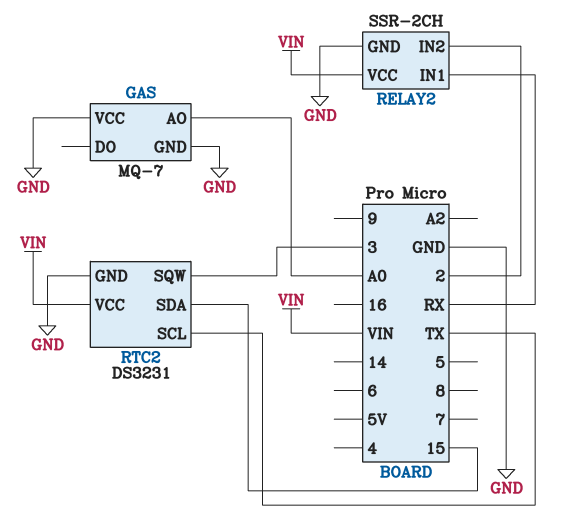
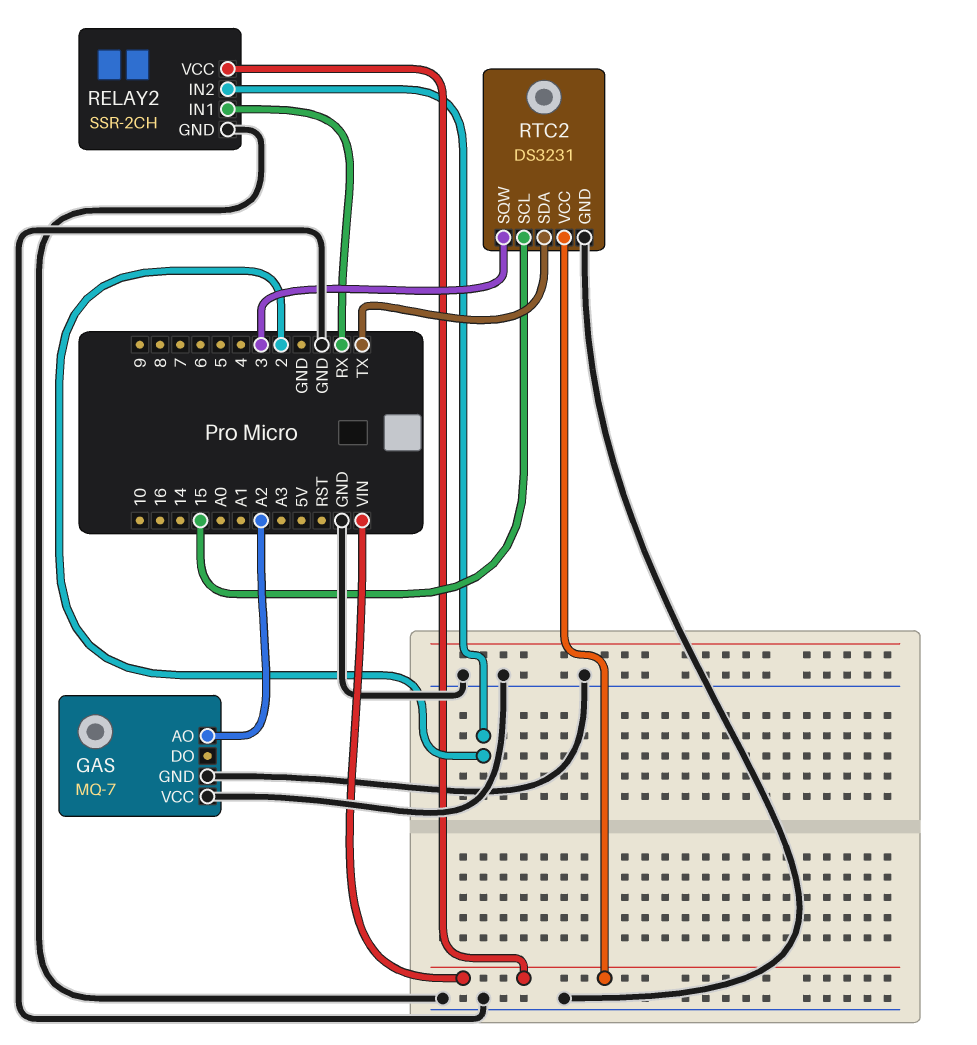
GAS pin AO: A0 -> A2
RTC2 pin SCL: TX -> 15
RTC2 pin SDA: 15 -> TX

